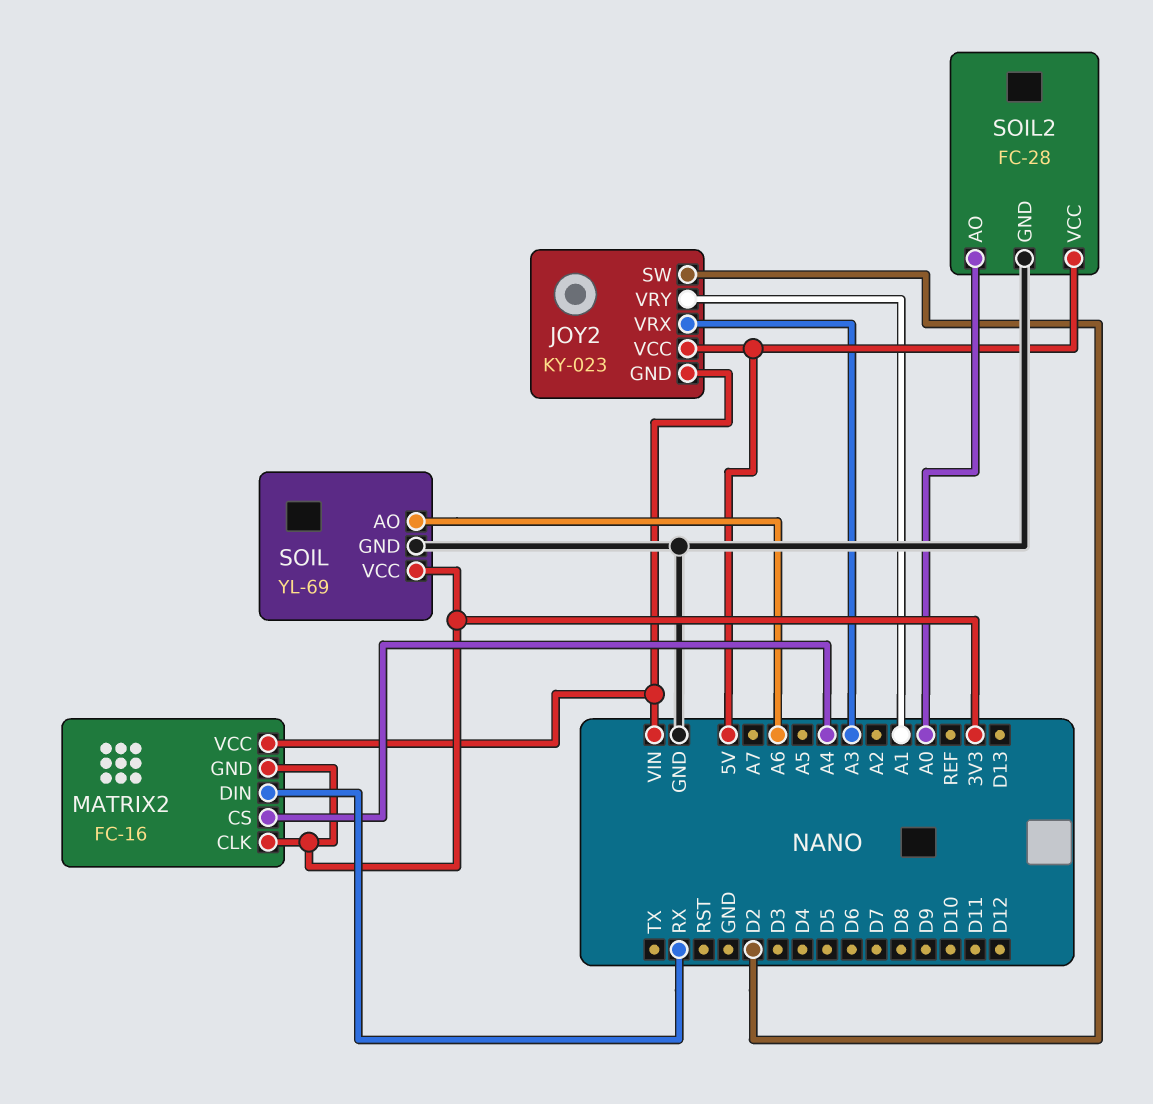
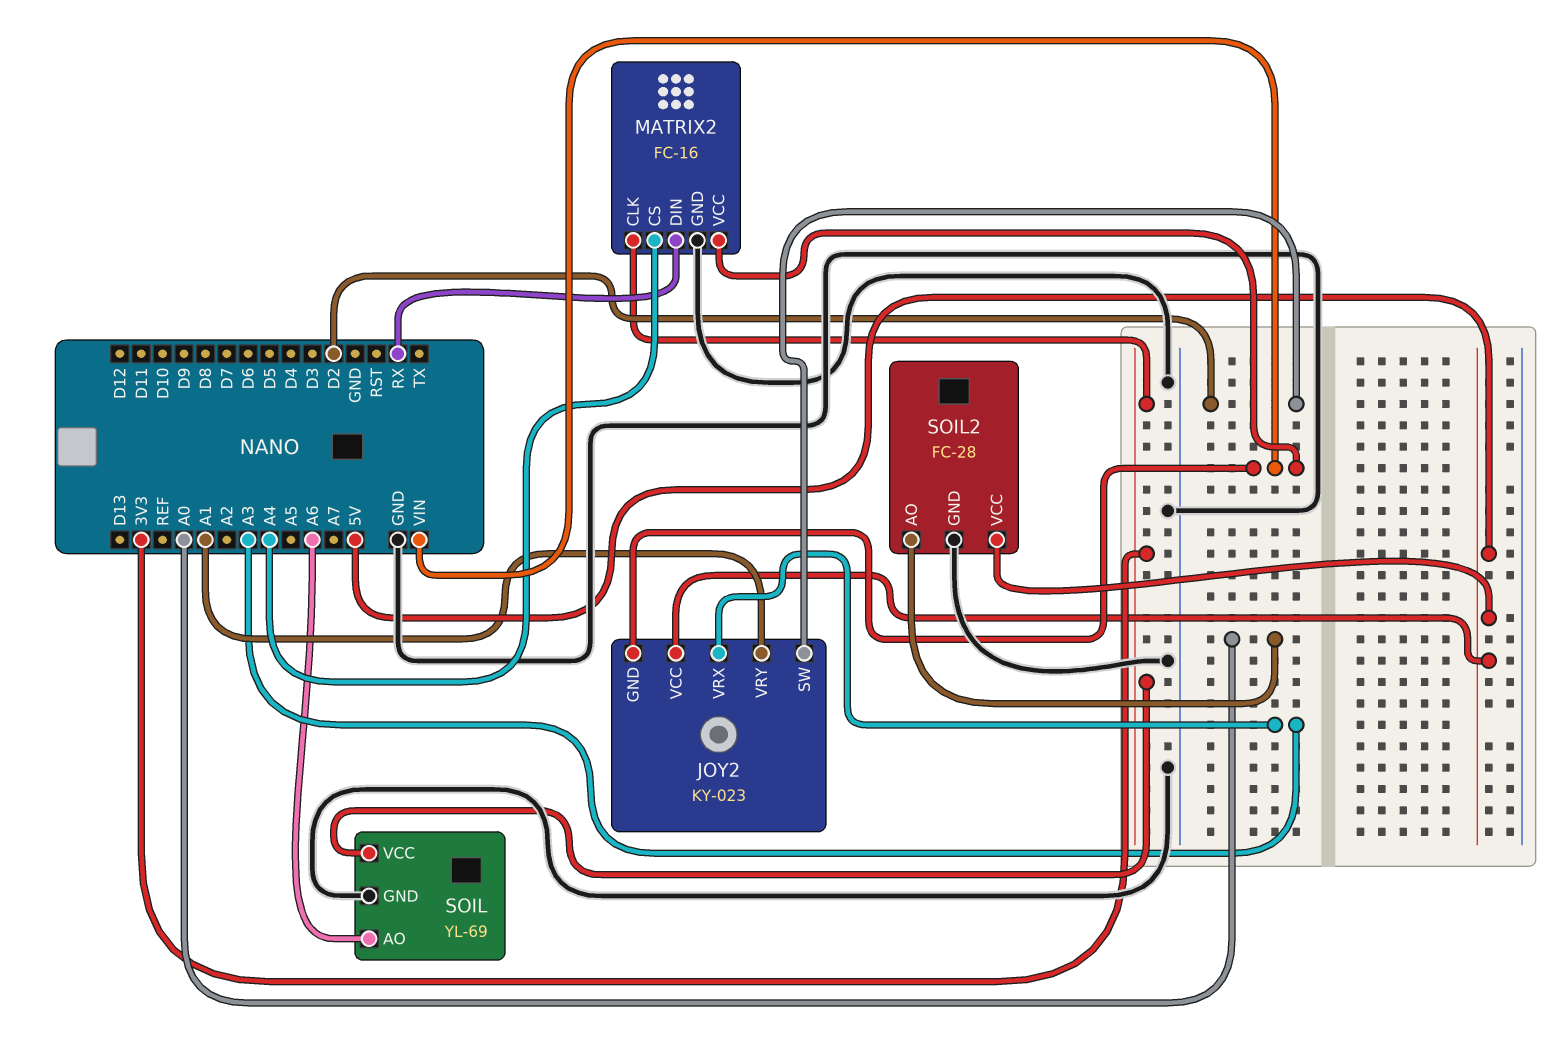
MATRIX2 pin GND: 3V3 -> GND

